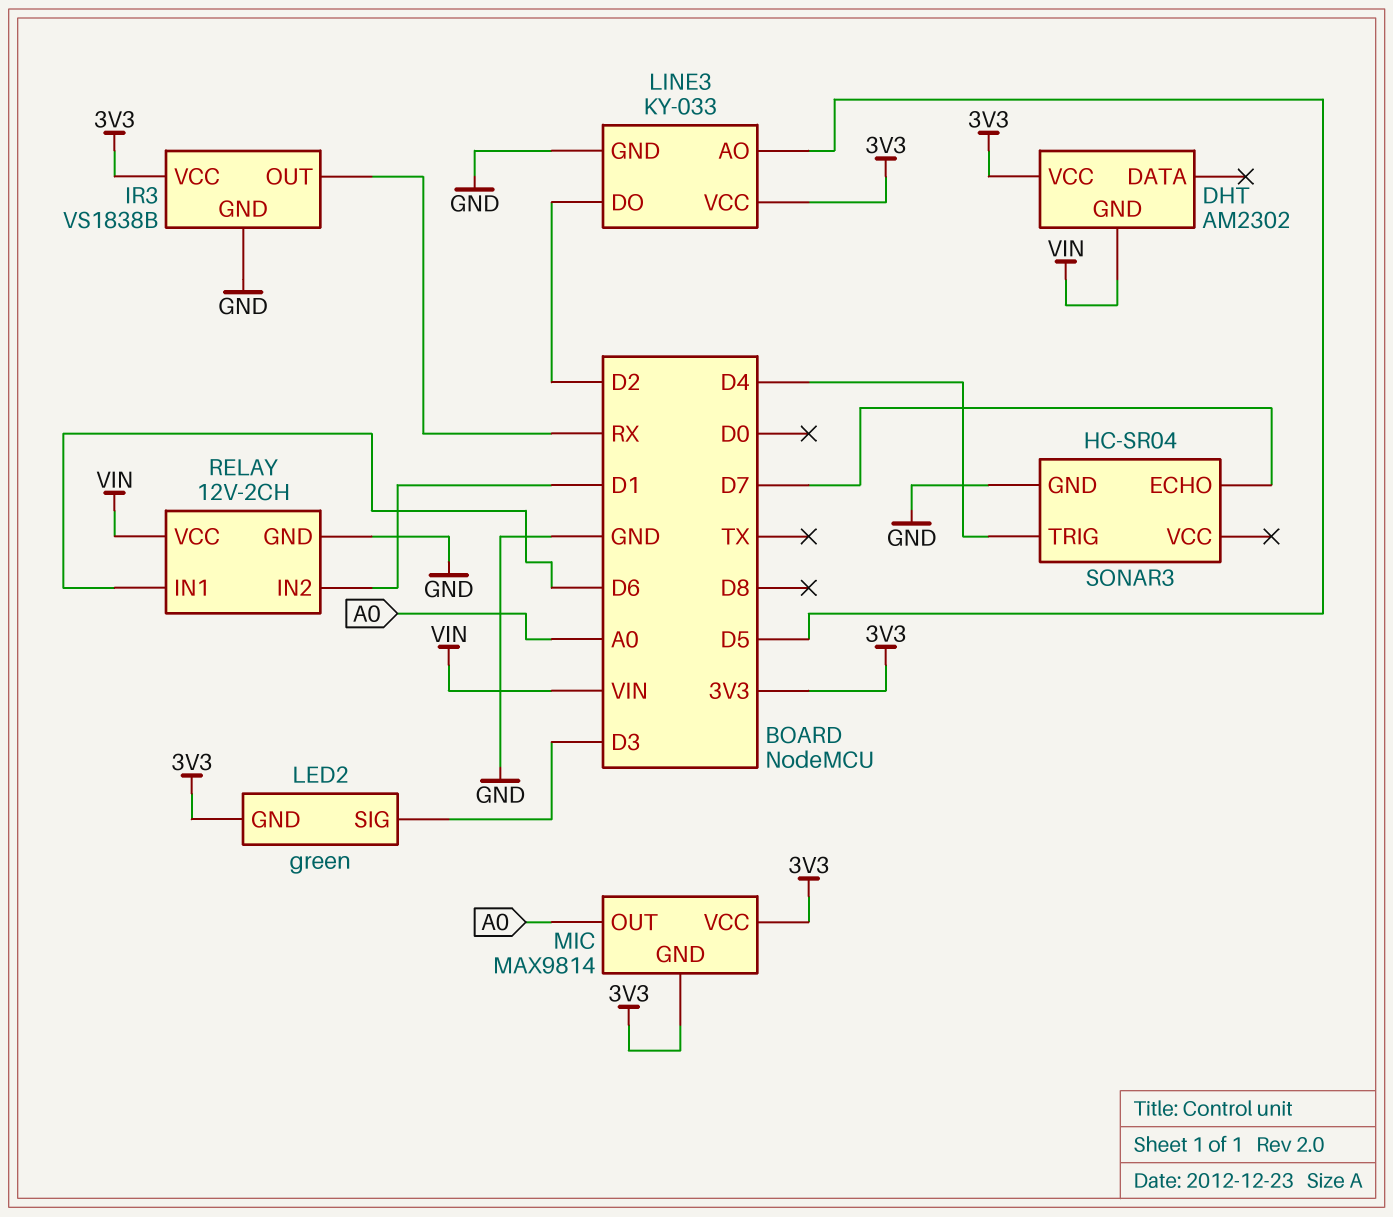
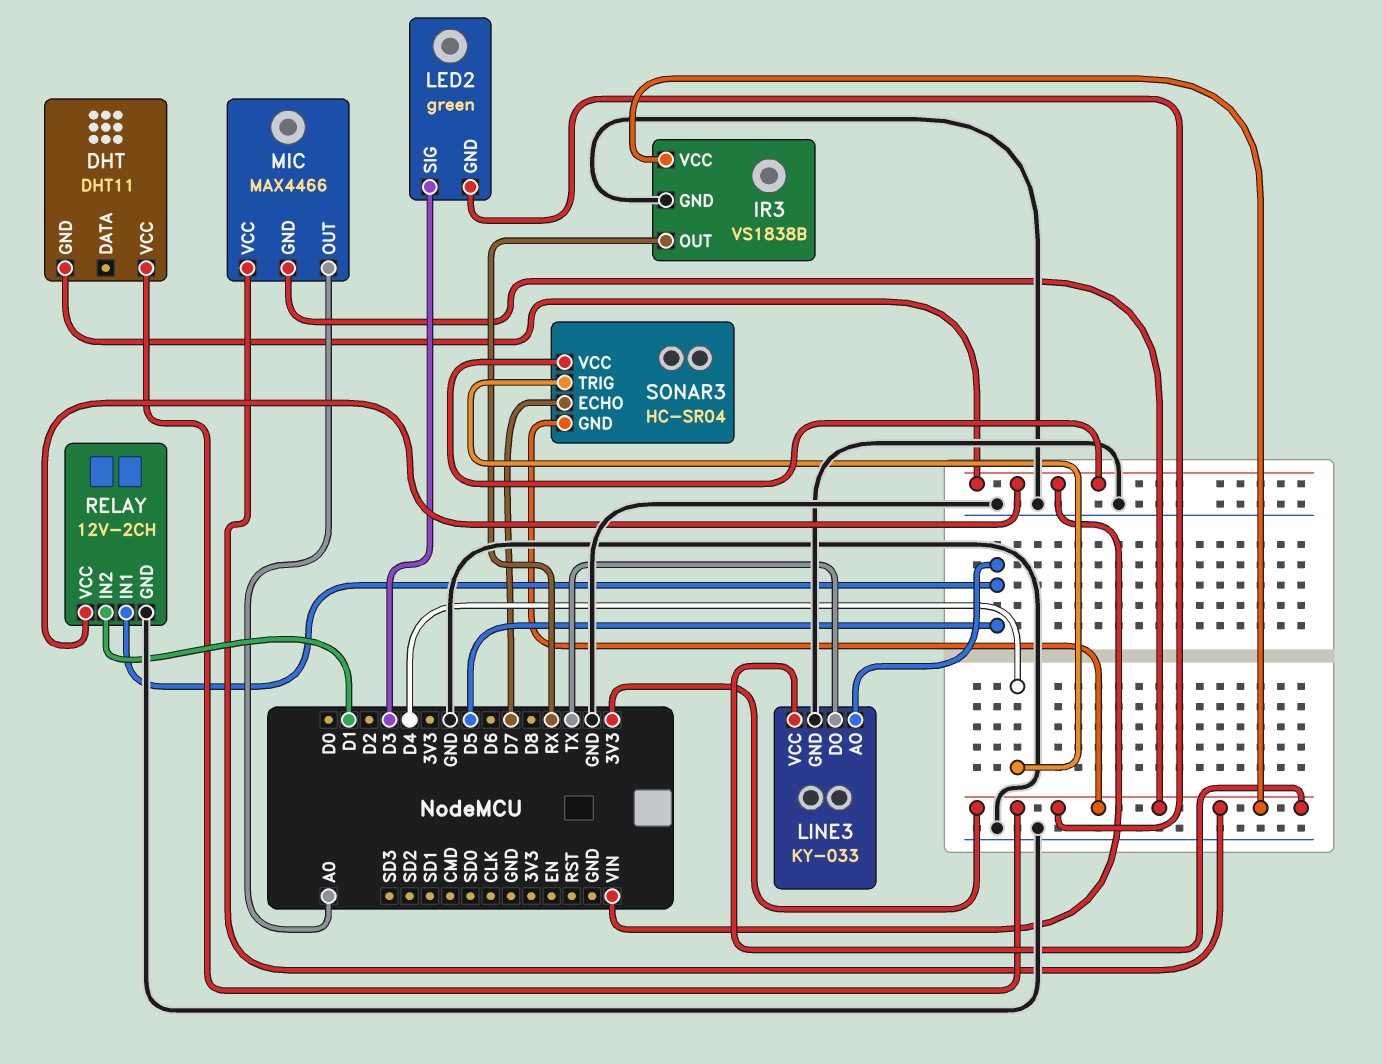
DHT: AM2302 -> DHT11
LINE3 pin DO: D2 -> TX
MIC: MAX9814 -> MAX4466
RELAY pin IN1: D6 -> D5
SONAR3 pin GND: GND -> 3V3
SONAR3 pin VCC: none -> VIN

